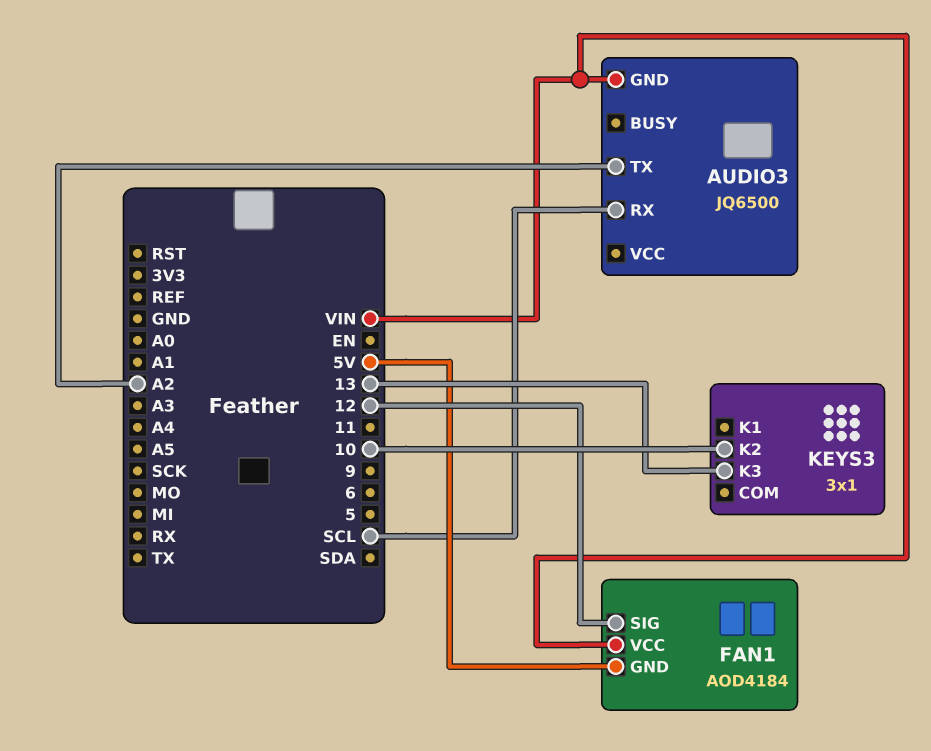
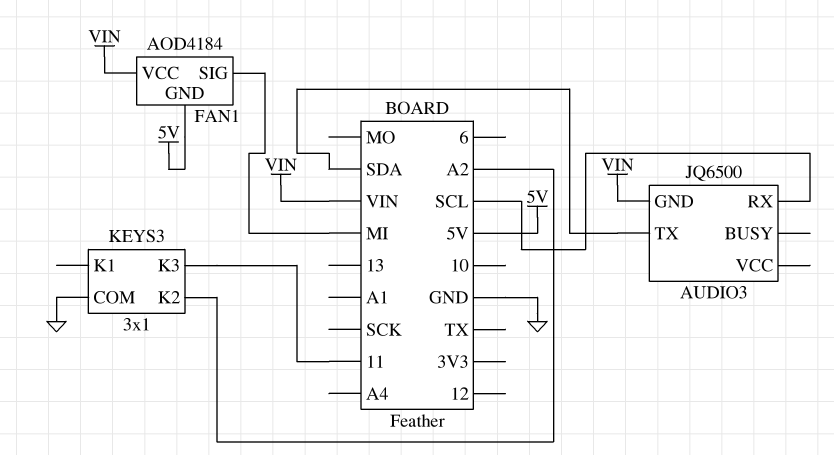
AUDIO3 pin TX: A2 -> SDA
FAN1 pin SIG: 12 -> MI
KEYS3 pin COM: none -> GND
KEYS3 pin K2: 10 -> A2
KEYS3 pin K3: 13 -> 11

